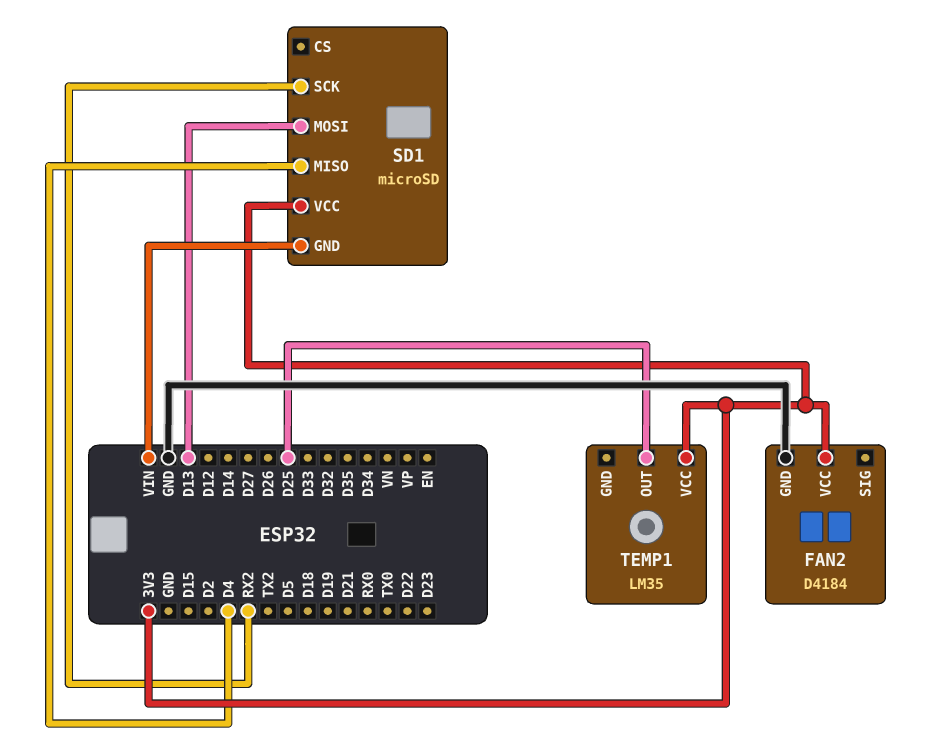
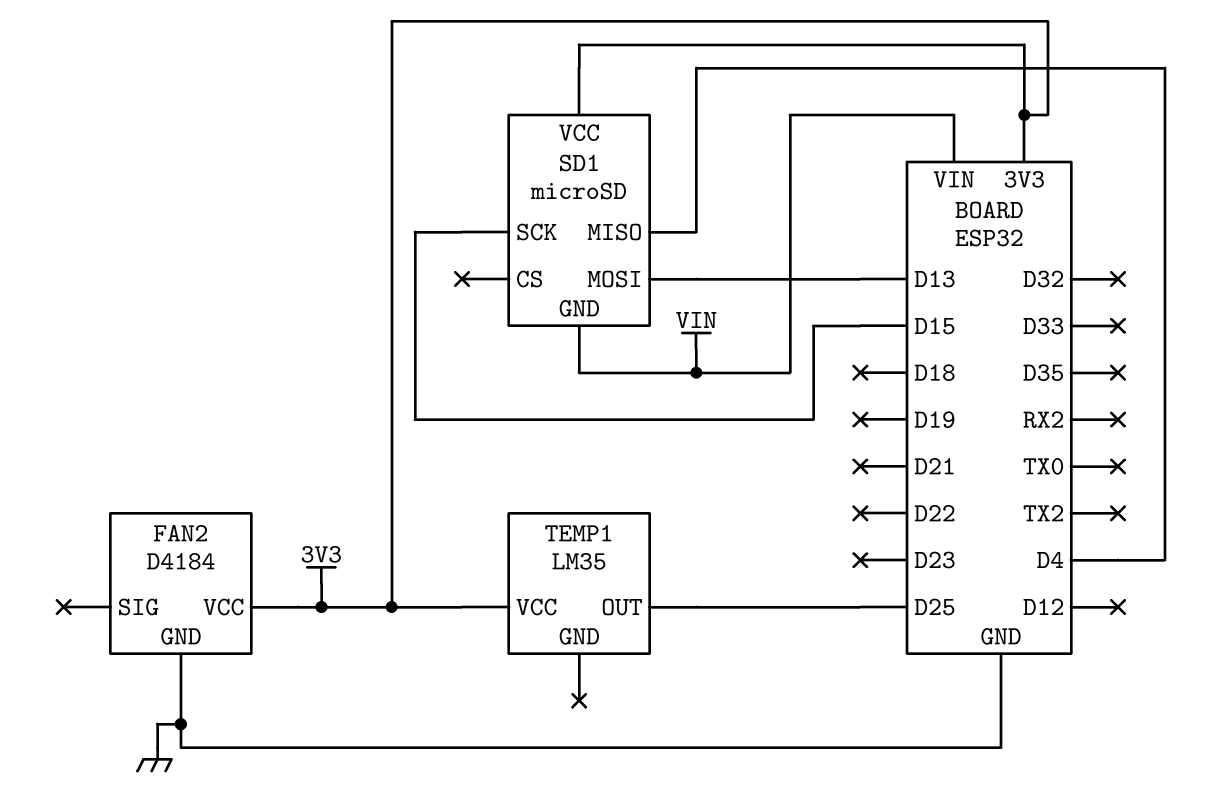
SD1 pin SCK: RX2 -> D15

